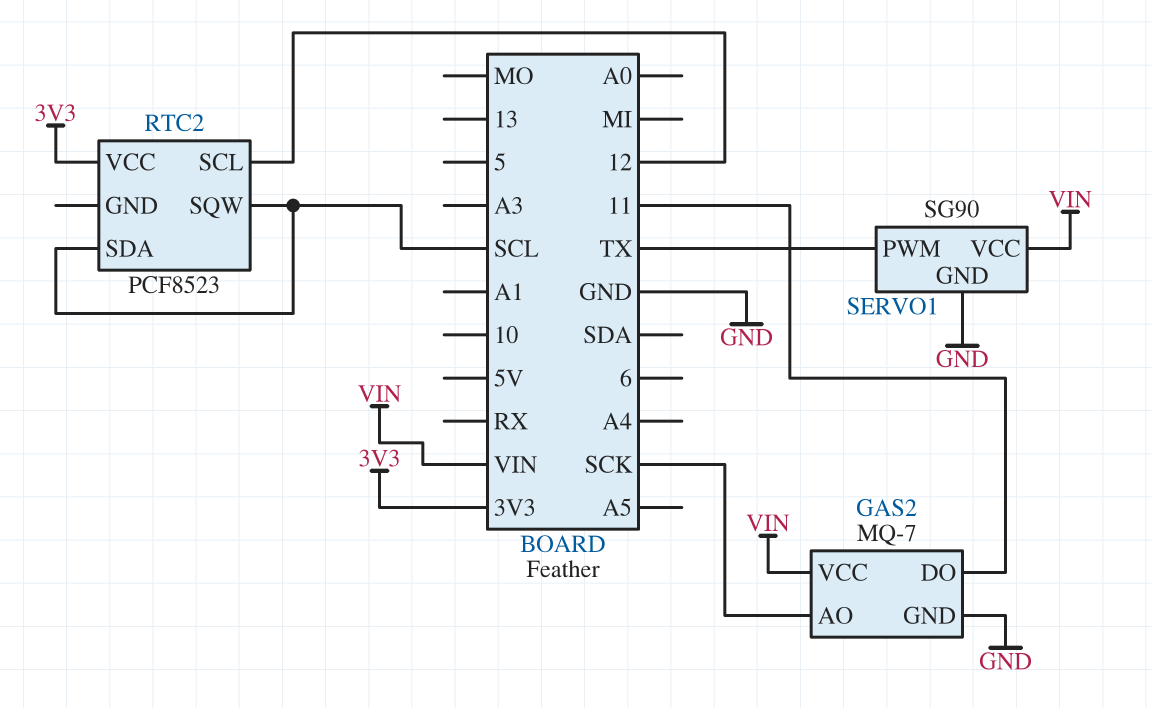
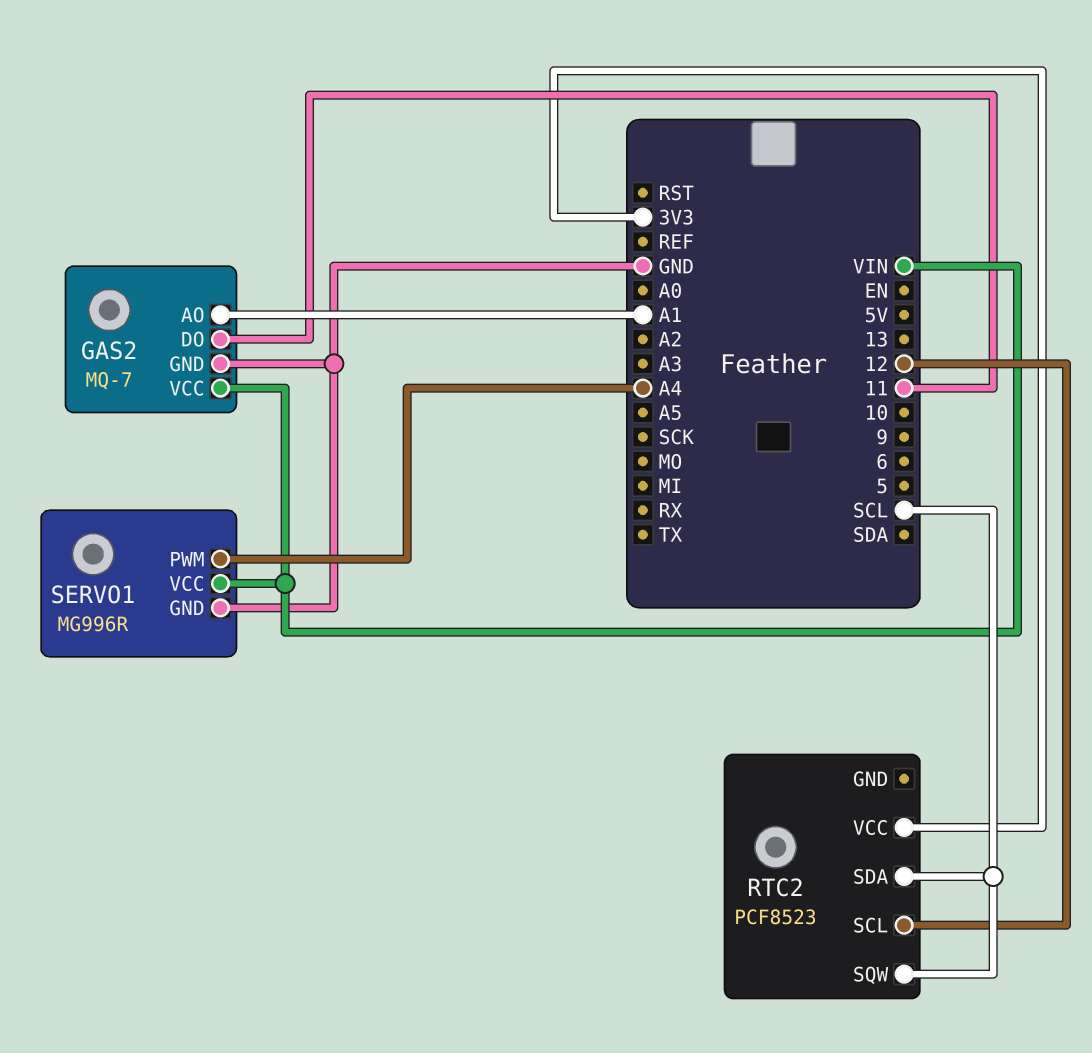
GAS2 pin AO: SCK -> A1
SERVO1: SG90 -> MG996R
SERVO1 pin PWM: TX -> A4

